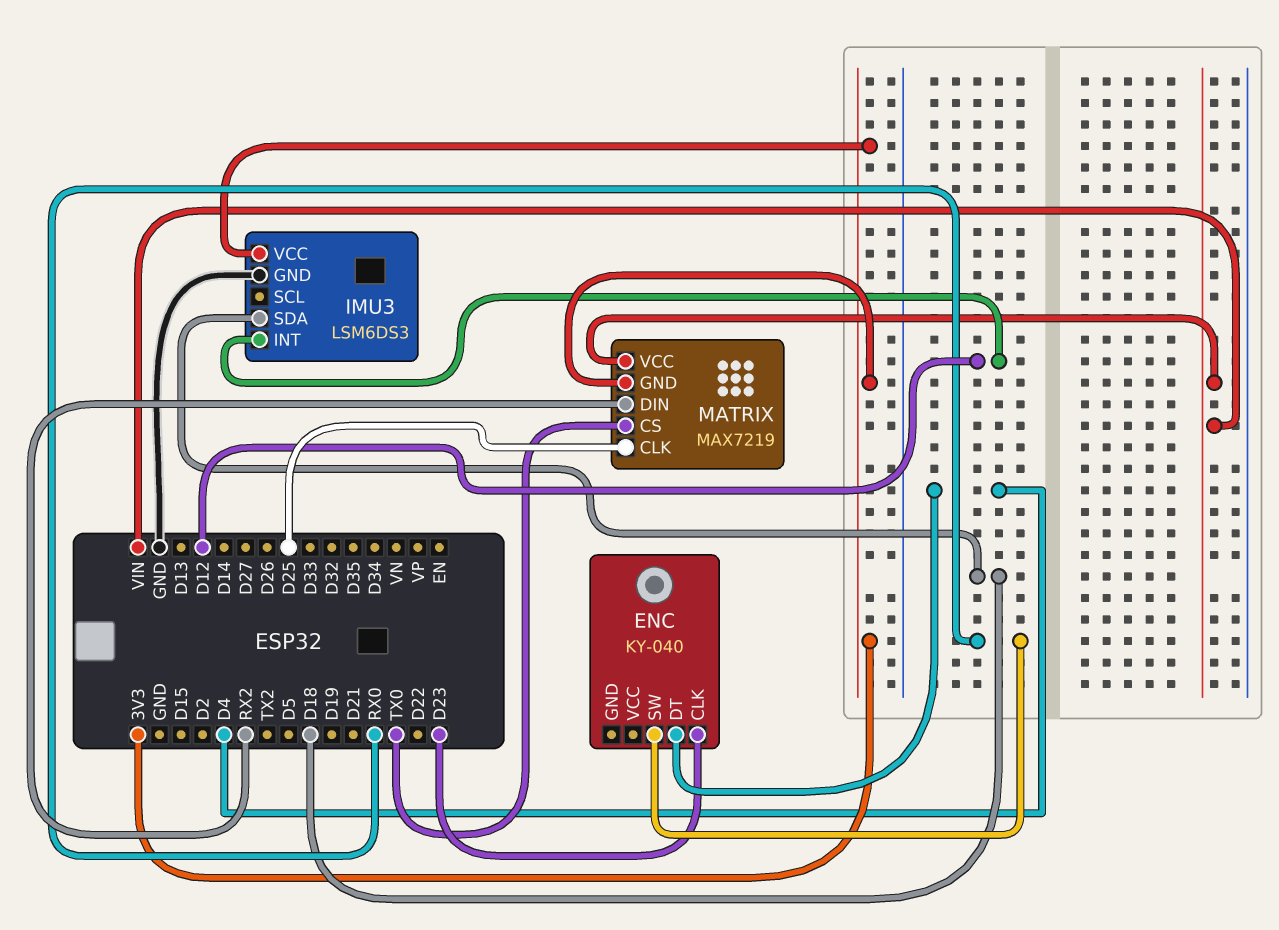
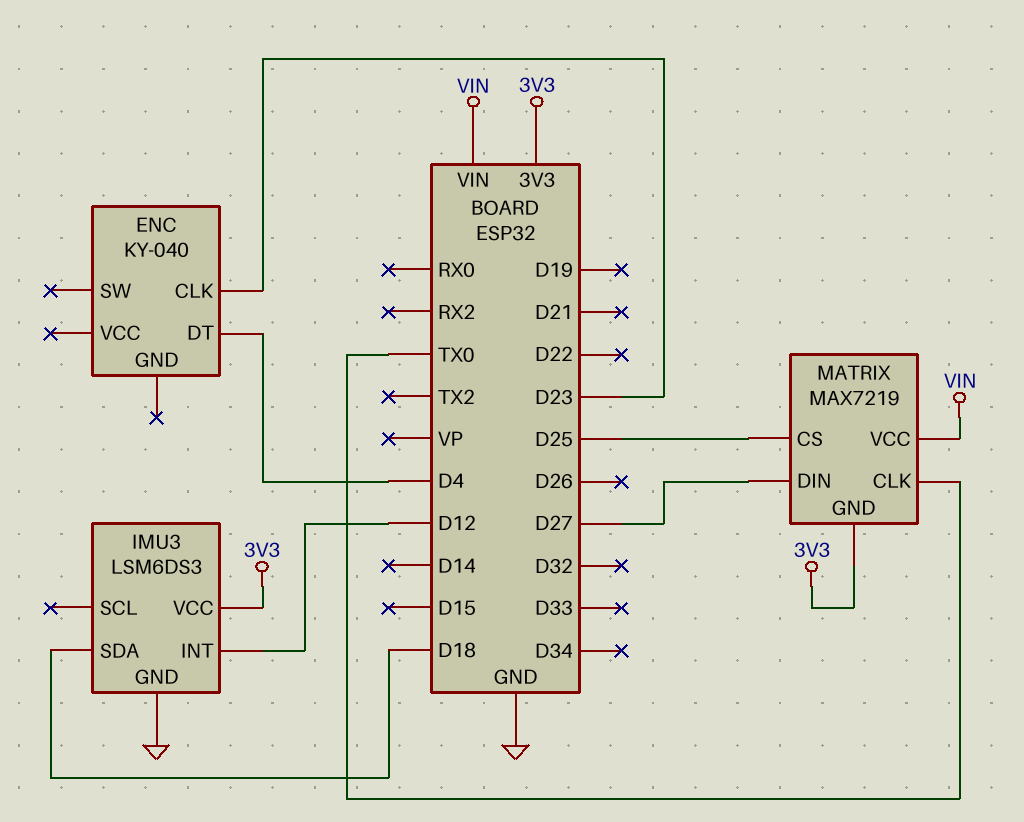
ENC pin SW: RX0 -> none
MATRIX pin CLK: D25 -> TX0
MATRIX pin CS: TX0 -> D25
MATRIX pin DIN: RX2 -> D27

